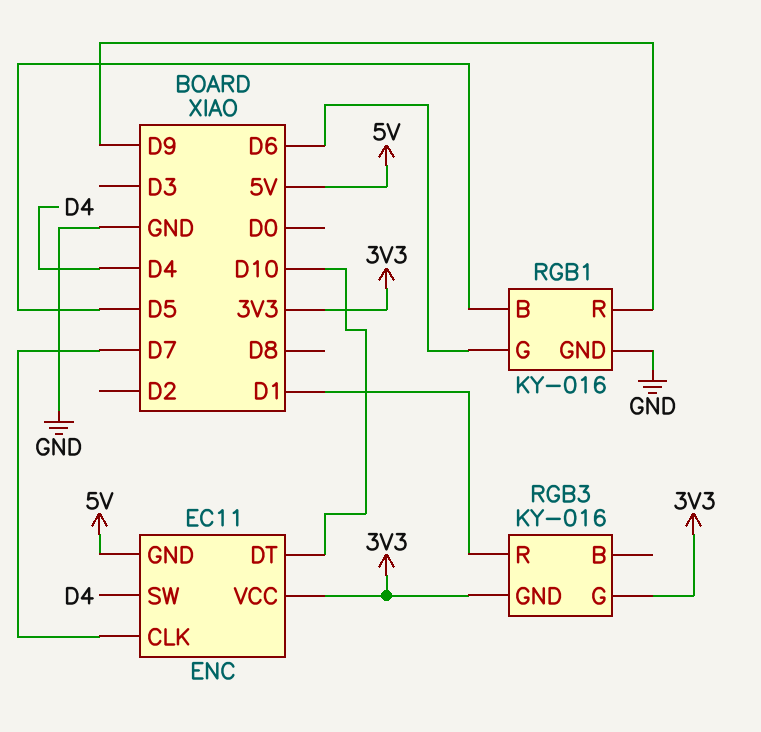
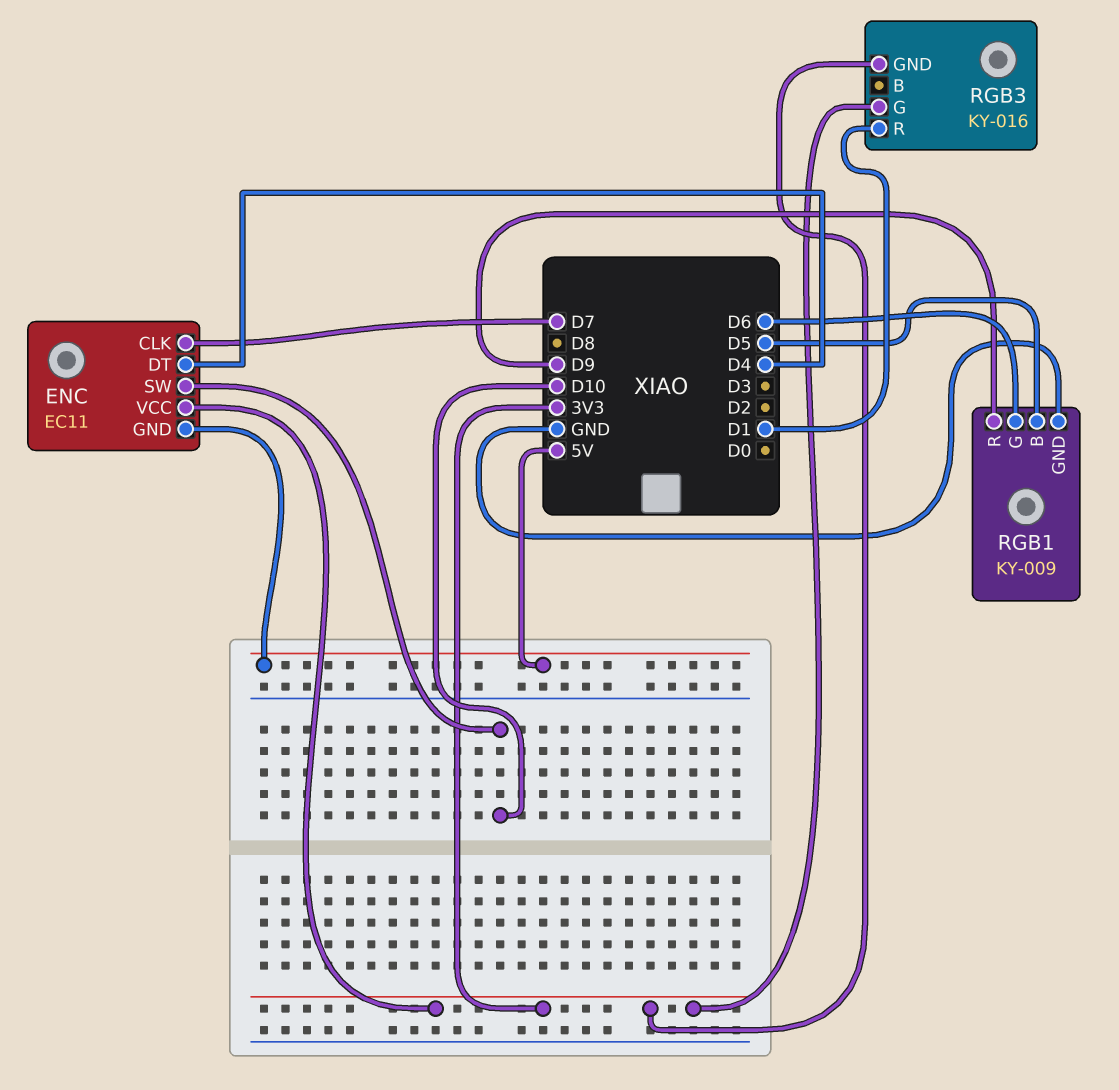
ENC pin DT: D10 -> D4
ENC pin SW: D4 -> D10
RGB1: KY-016 -> KY-009

